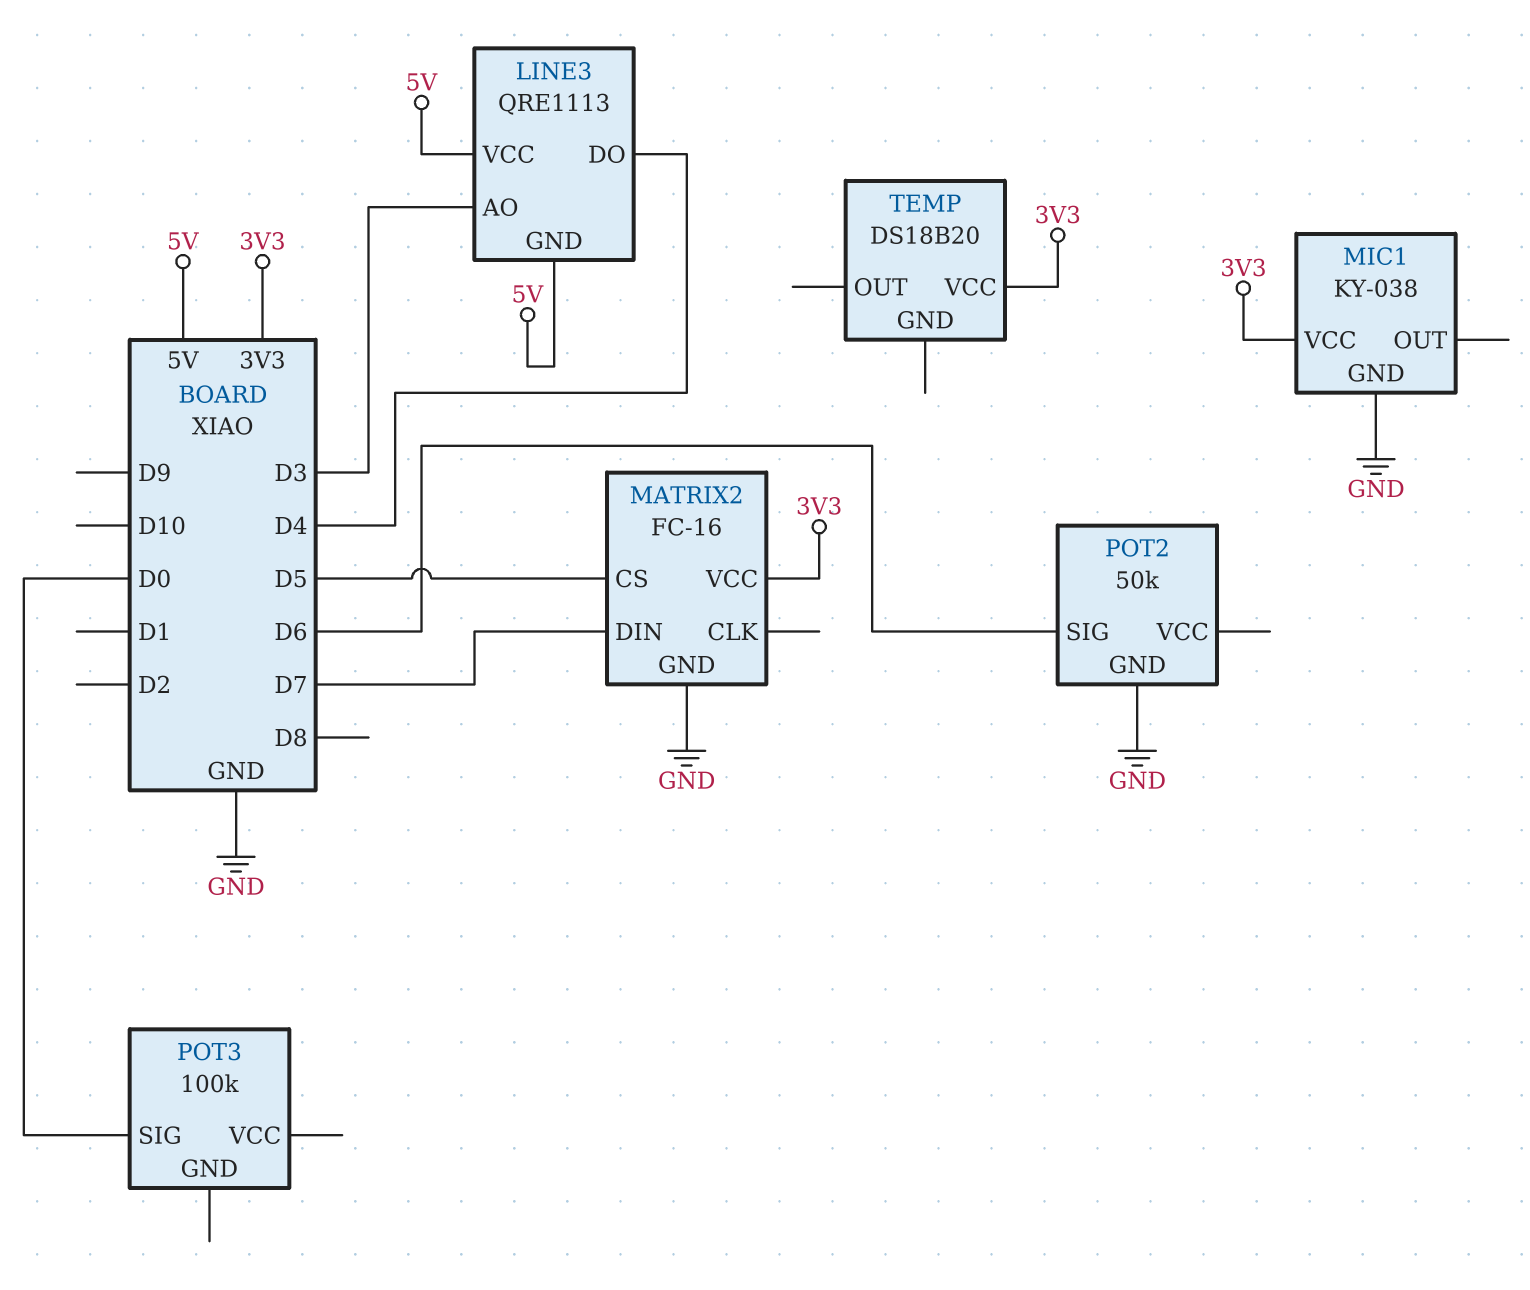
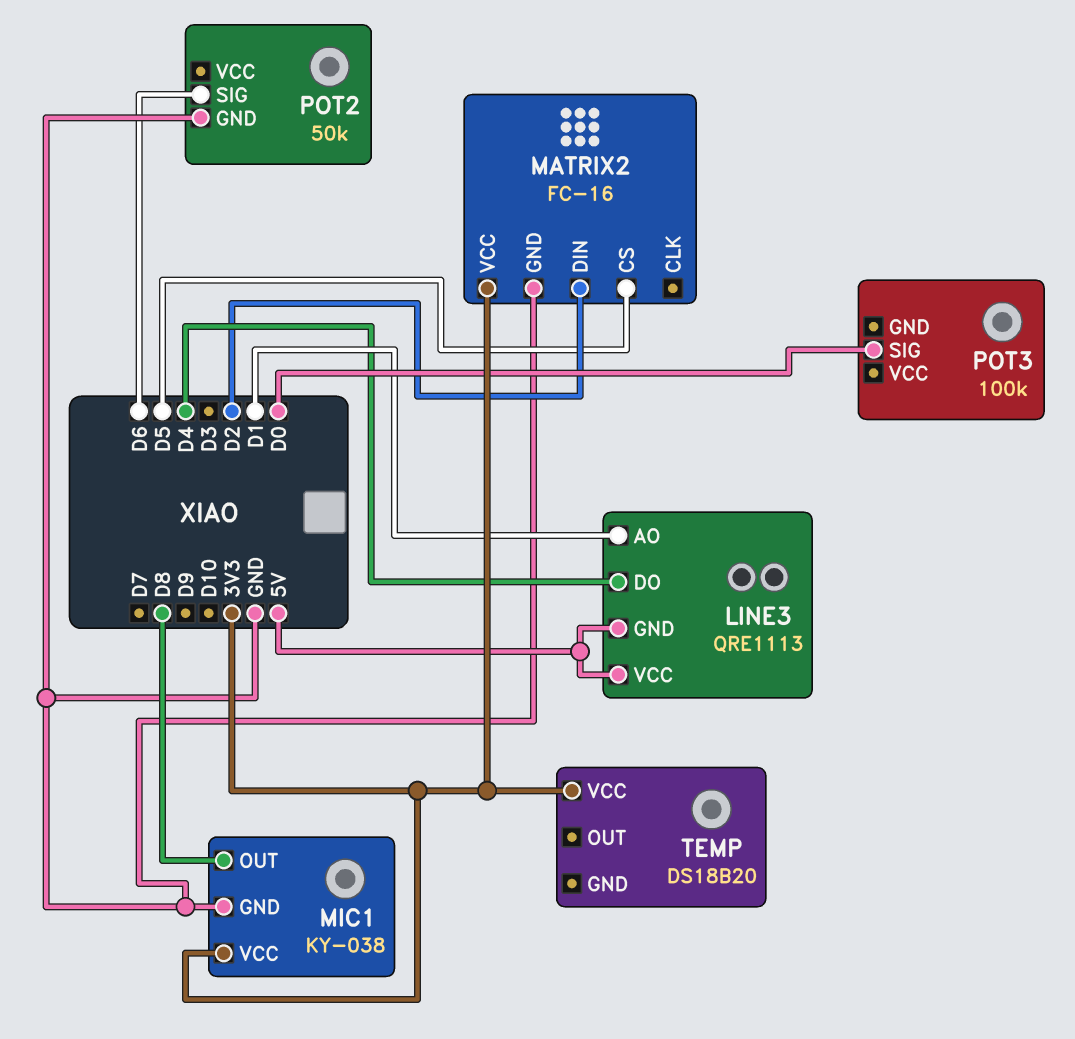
LINE3 pin AO: D3 -> D1
MATRIX2 pin DIN: D7 -> D2
MIC1 pin OUT: none -> D8

